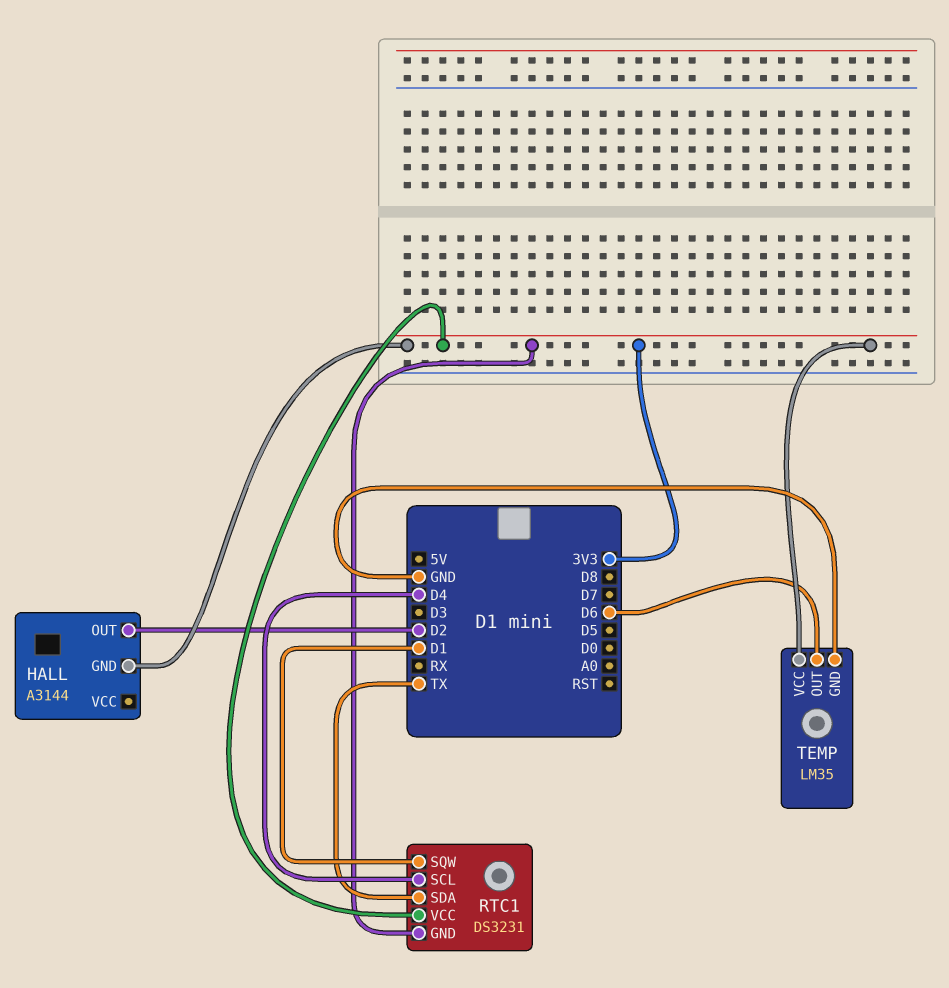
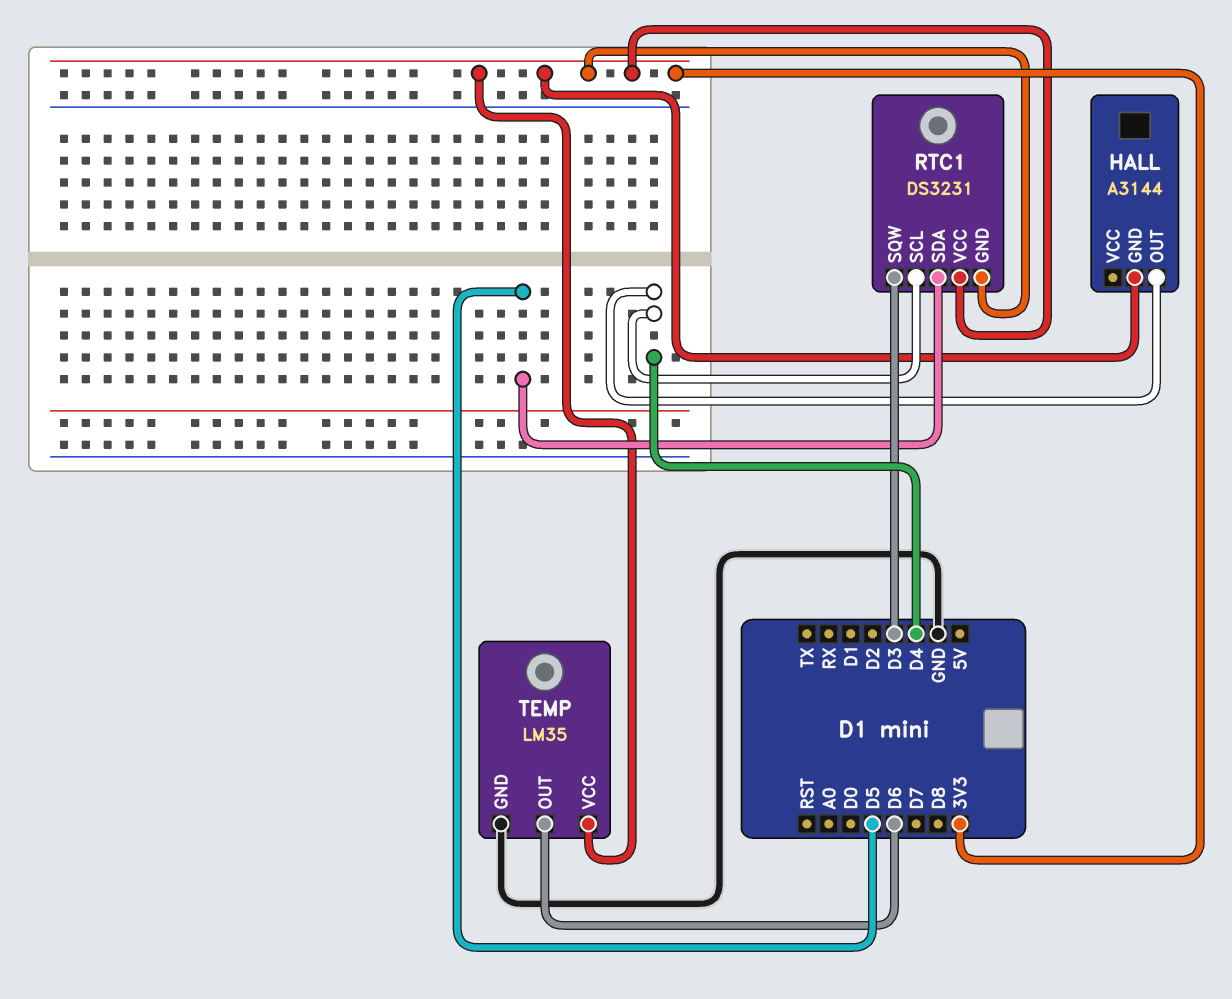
HALL pin OUT: D2 -> D4
RTC1 pin SDA: TX -> D5
RTC1 pin SQW: D1 -> D3

